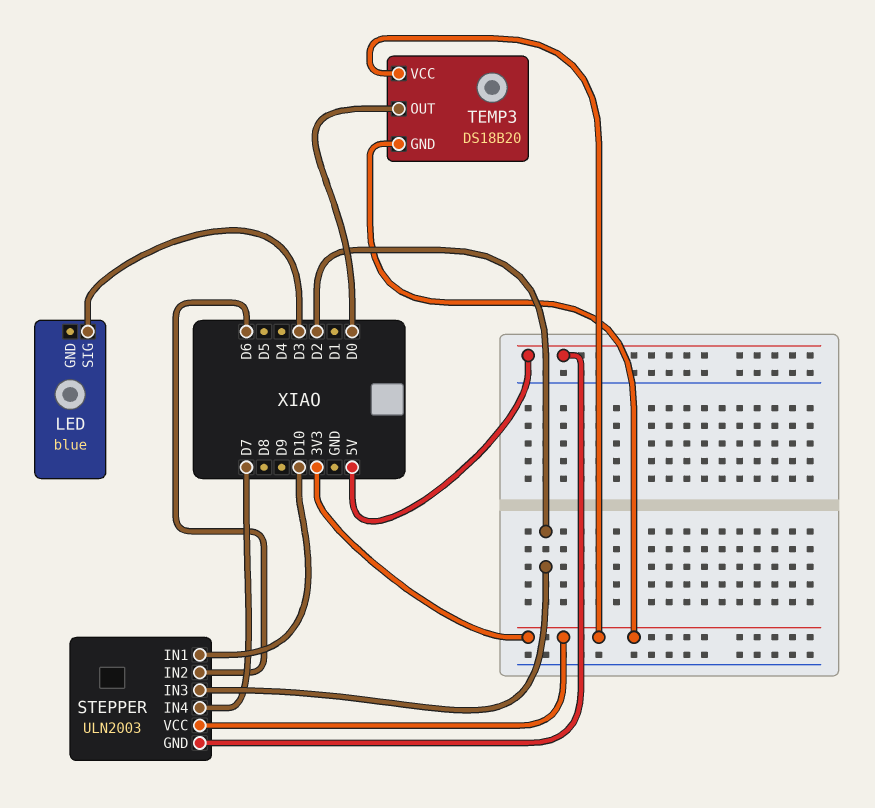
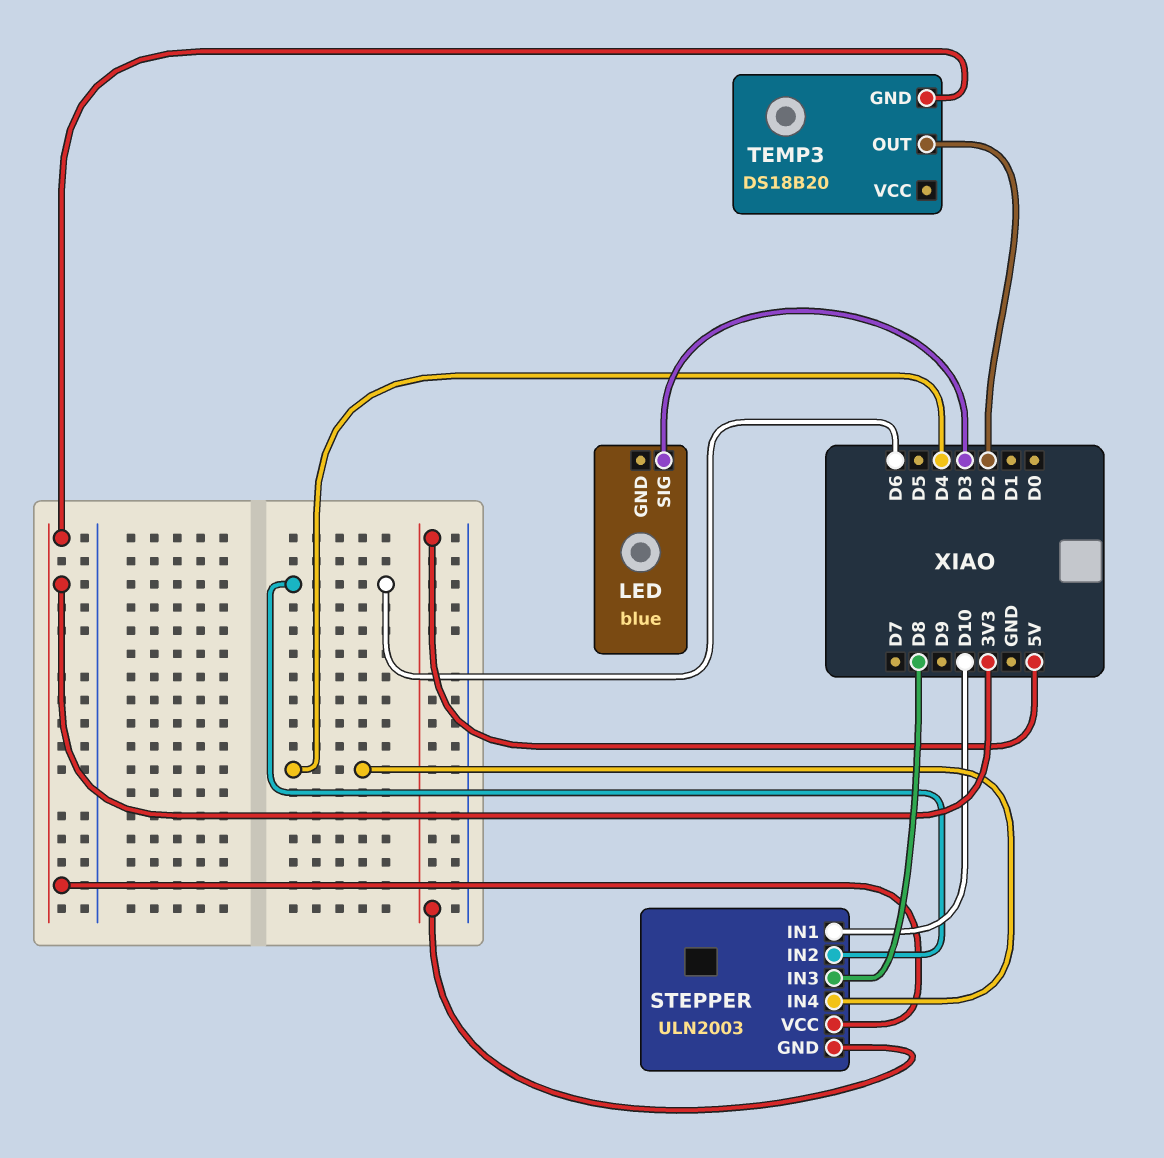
STEPPER pin IN3: D2 -> D8
STEPPER pin IN4: D7 -> D4
TEMP3 pin OUT: D0 -> D2
TEMP3 pin VCC: 3V3 -> none

